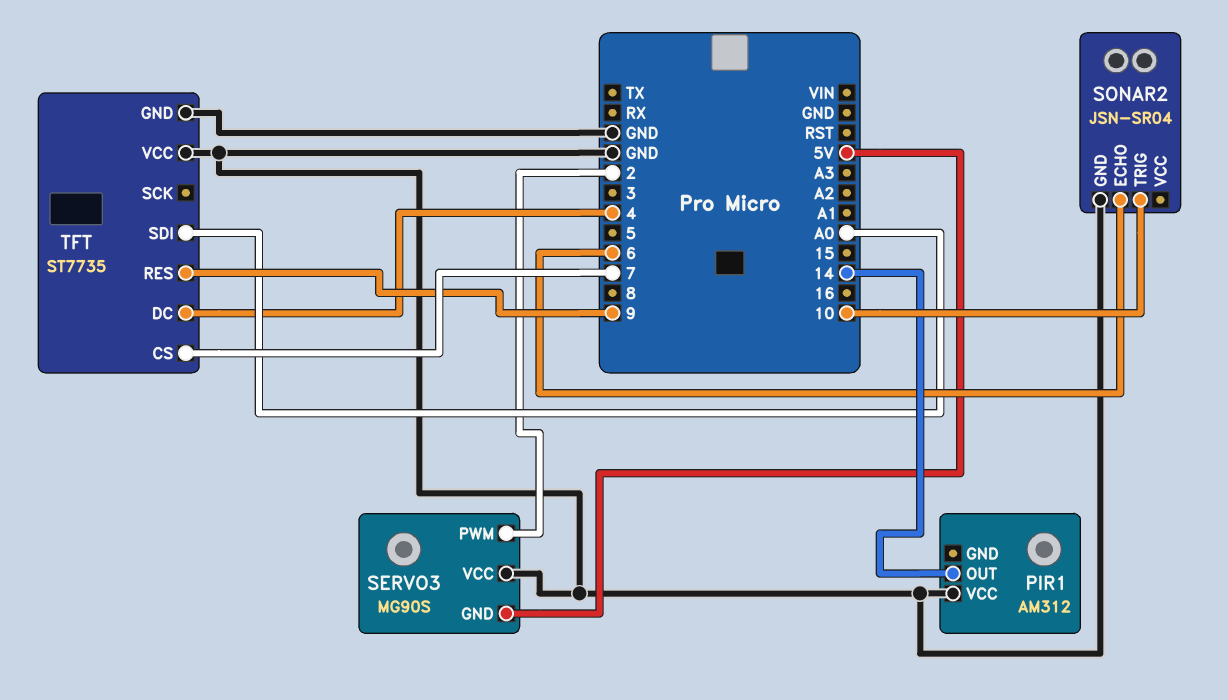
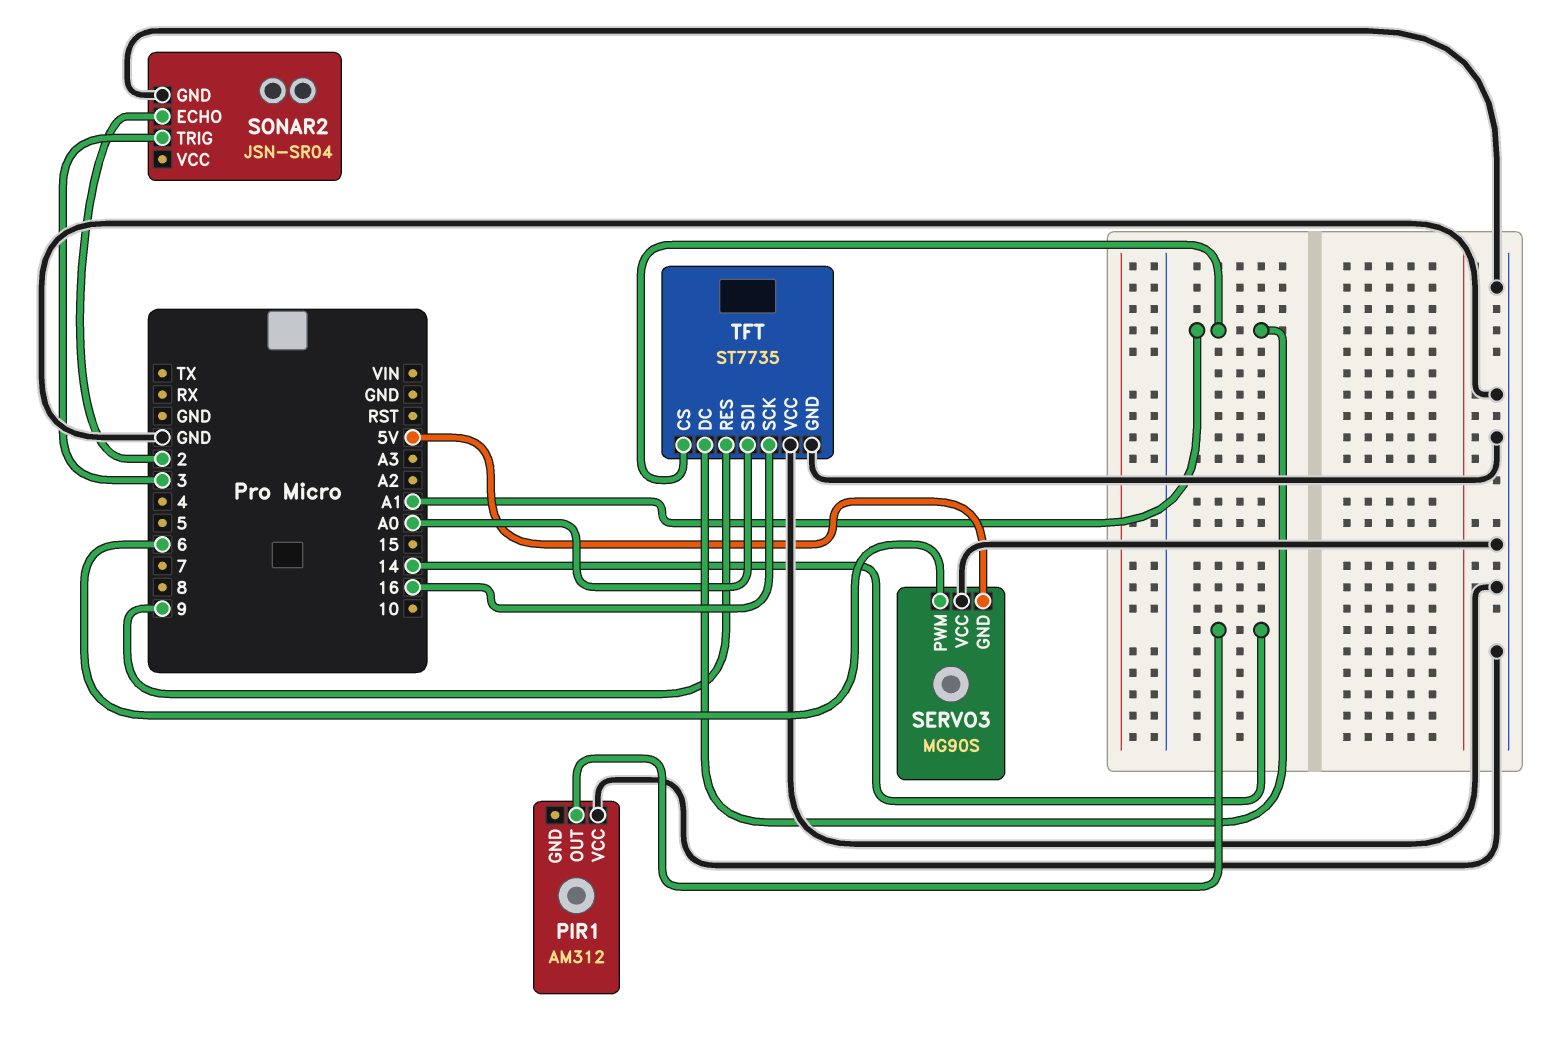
SERVO3 pin PWM: 2 -> 6
SONAR2 pin ECHO: 6 -> 2
SONAR2 pin TRIG: 10 -> 3
TFT pin CS: 7 -> A1
TFT pin DC: 4 -> A1
TFT pin SCK: none -> 16

